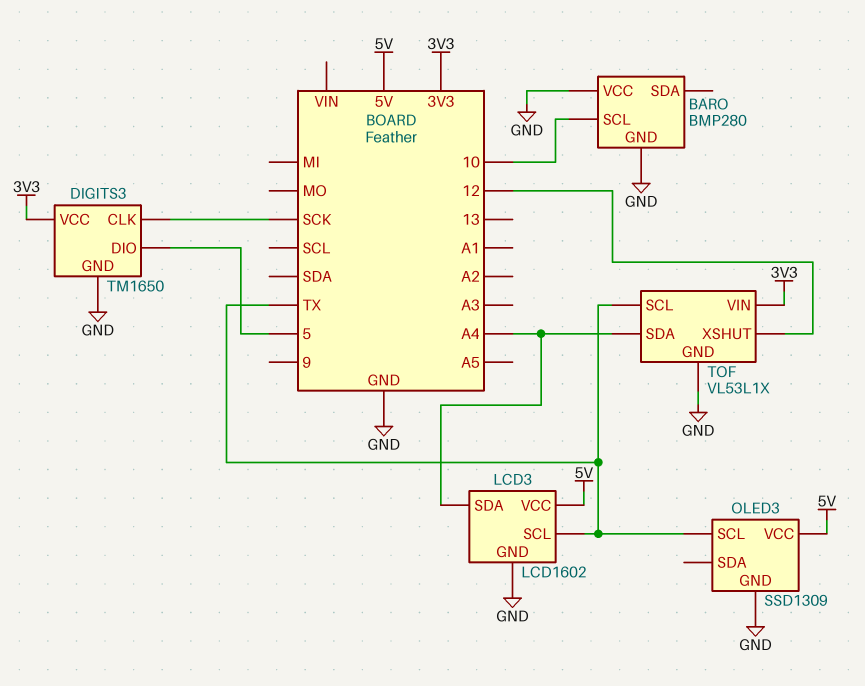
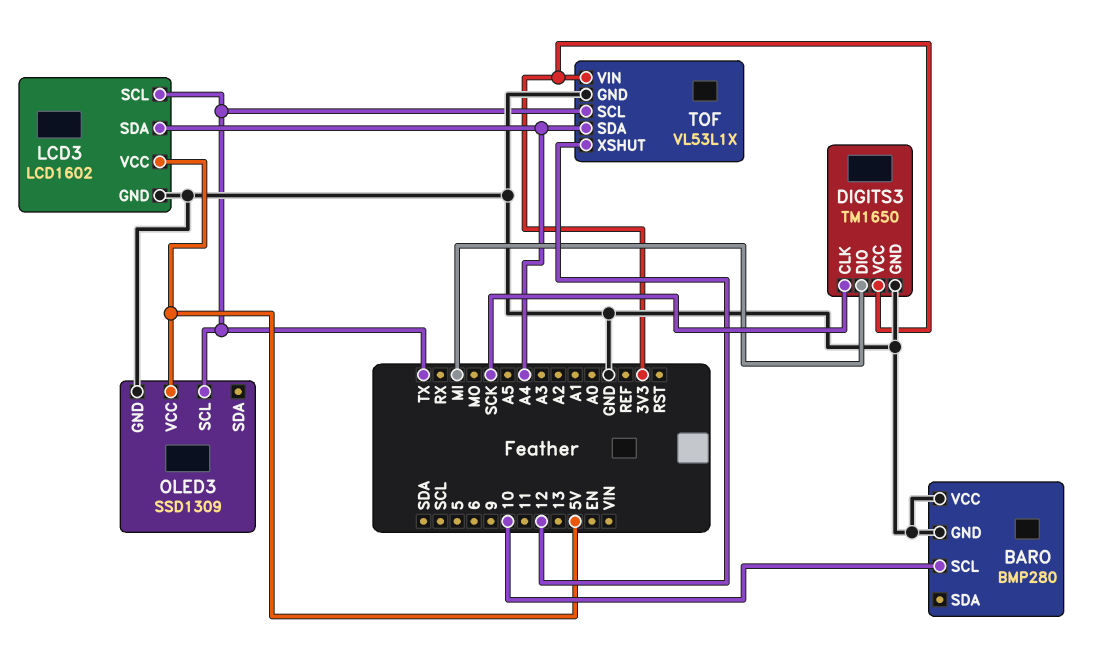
DIGITS3 pin DIO: 5 -> MI

